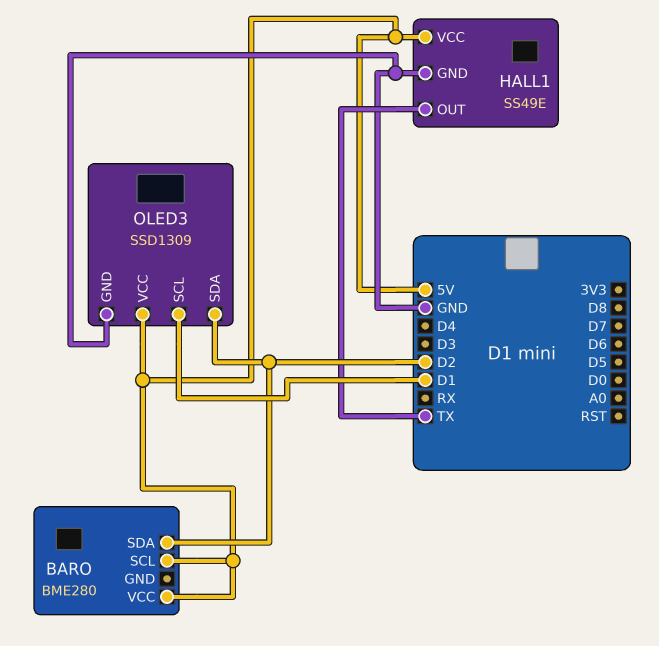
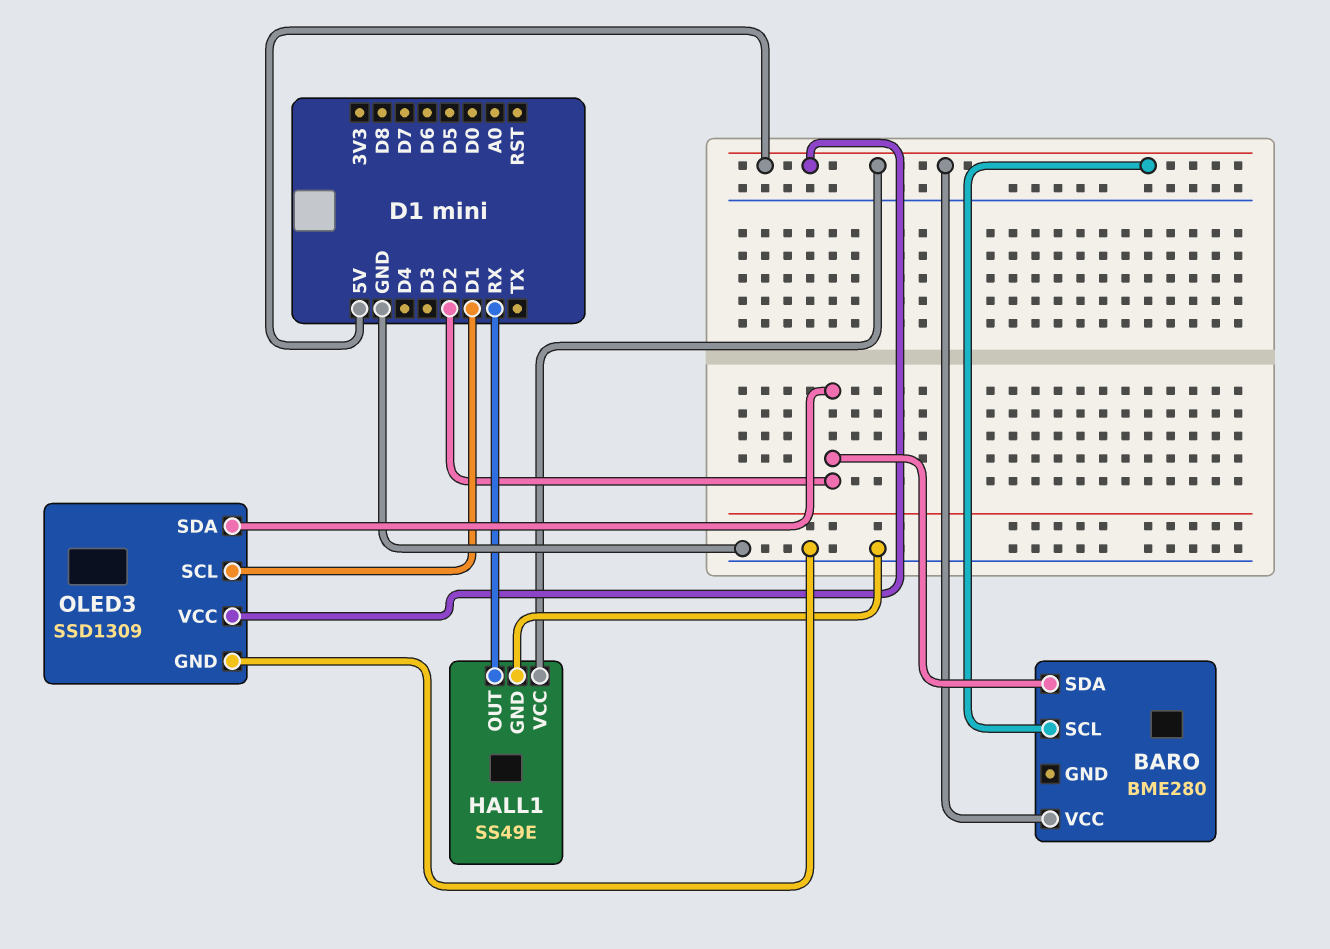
HALL1 pin OUT: TX -> RX

